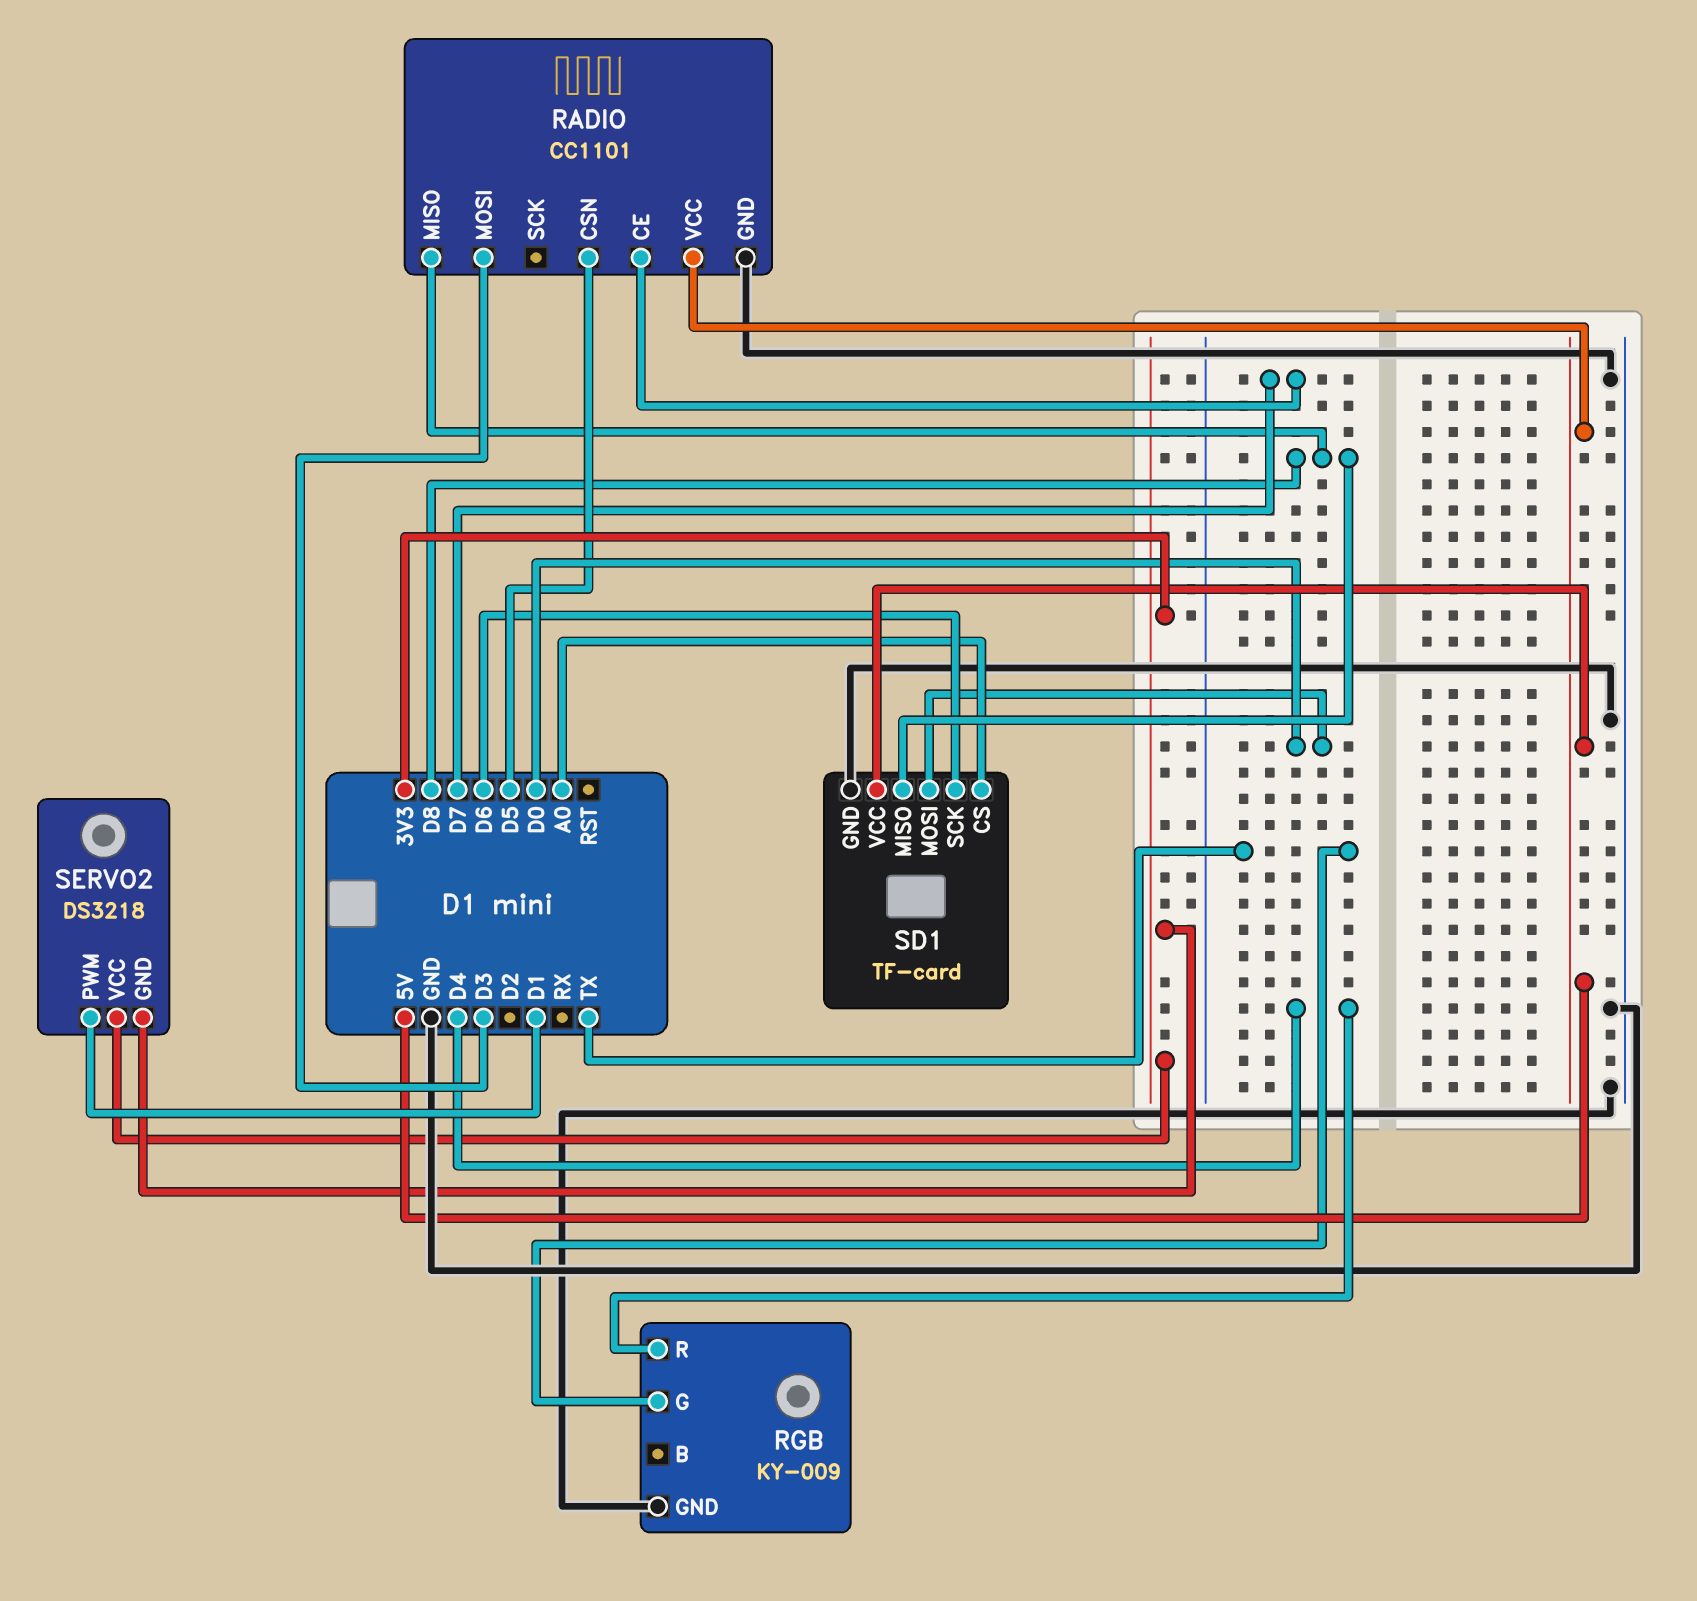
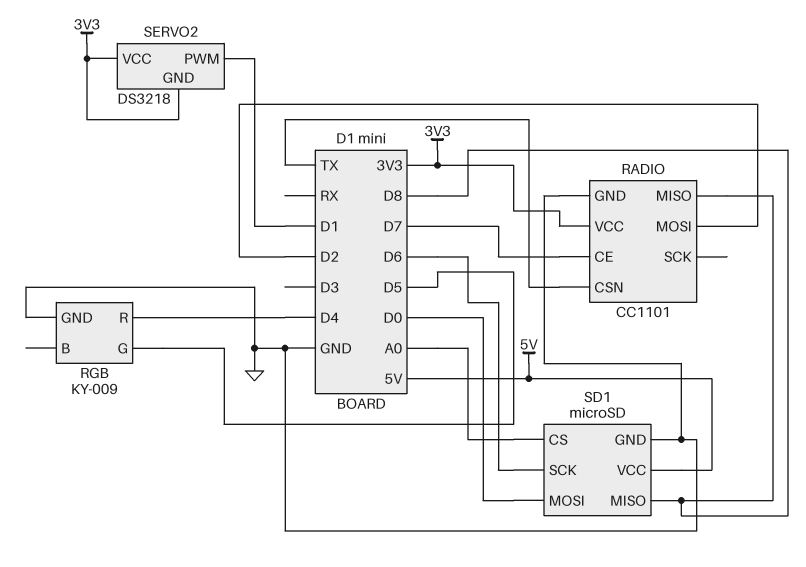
RADIO pin CSN: D5 -> TX
RADIO pin MOSI: D3 -> D2
RADIO pin VCC: 5V -> 3V3
RGB pin G: TX -> D5
SD1: TF-card -> microSD

